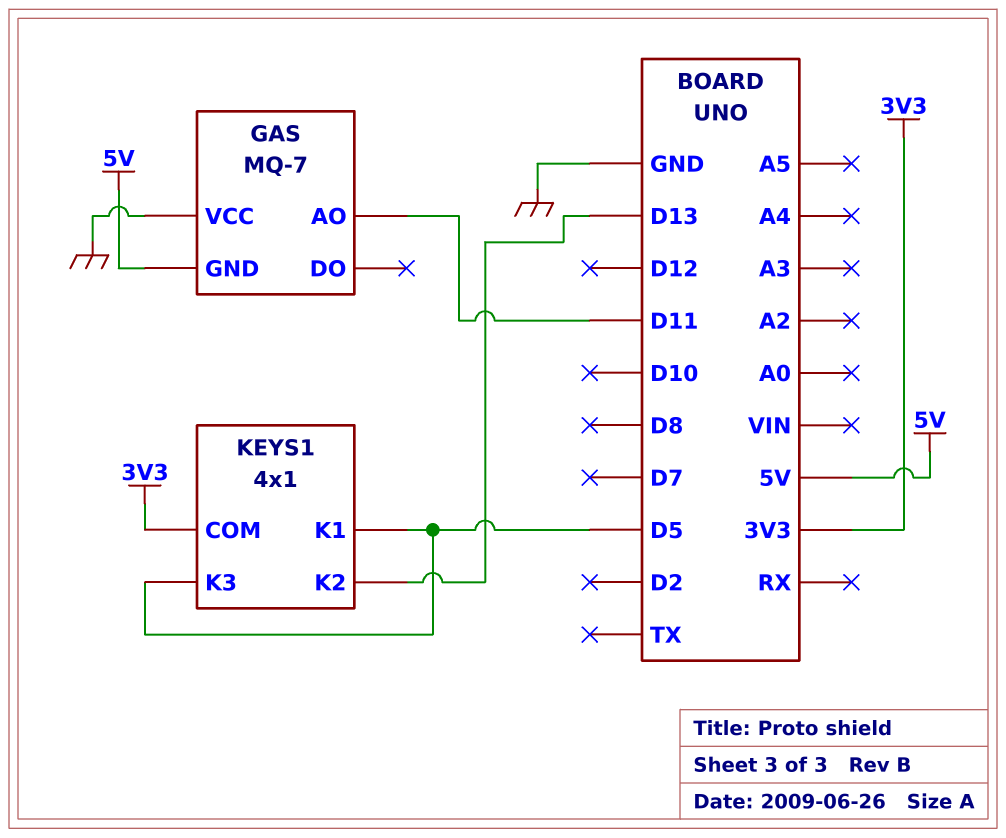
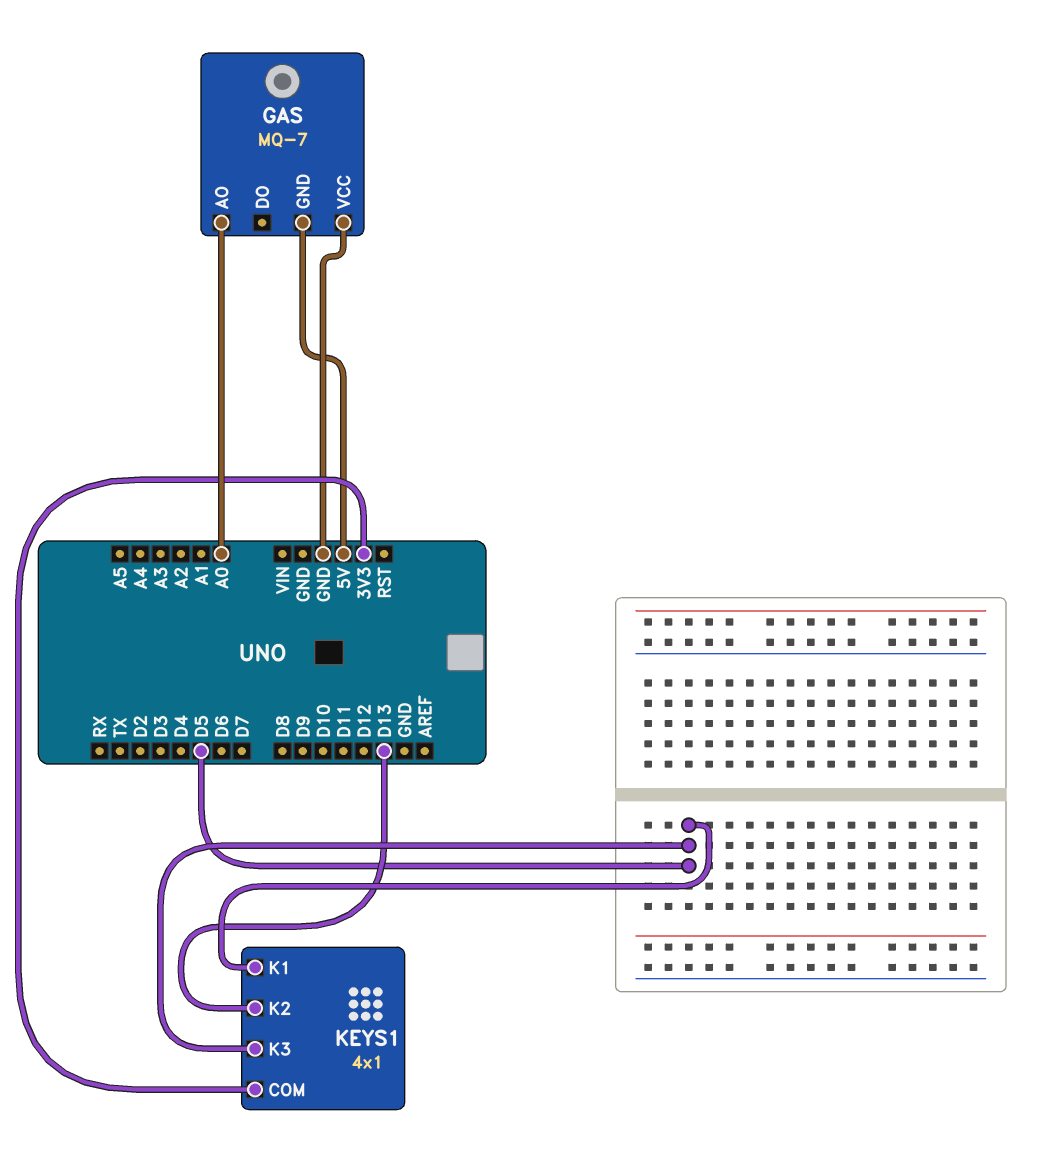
GAS pin AO: D11 -> A0

